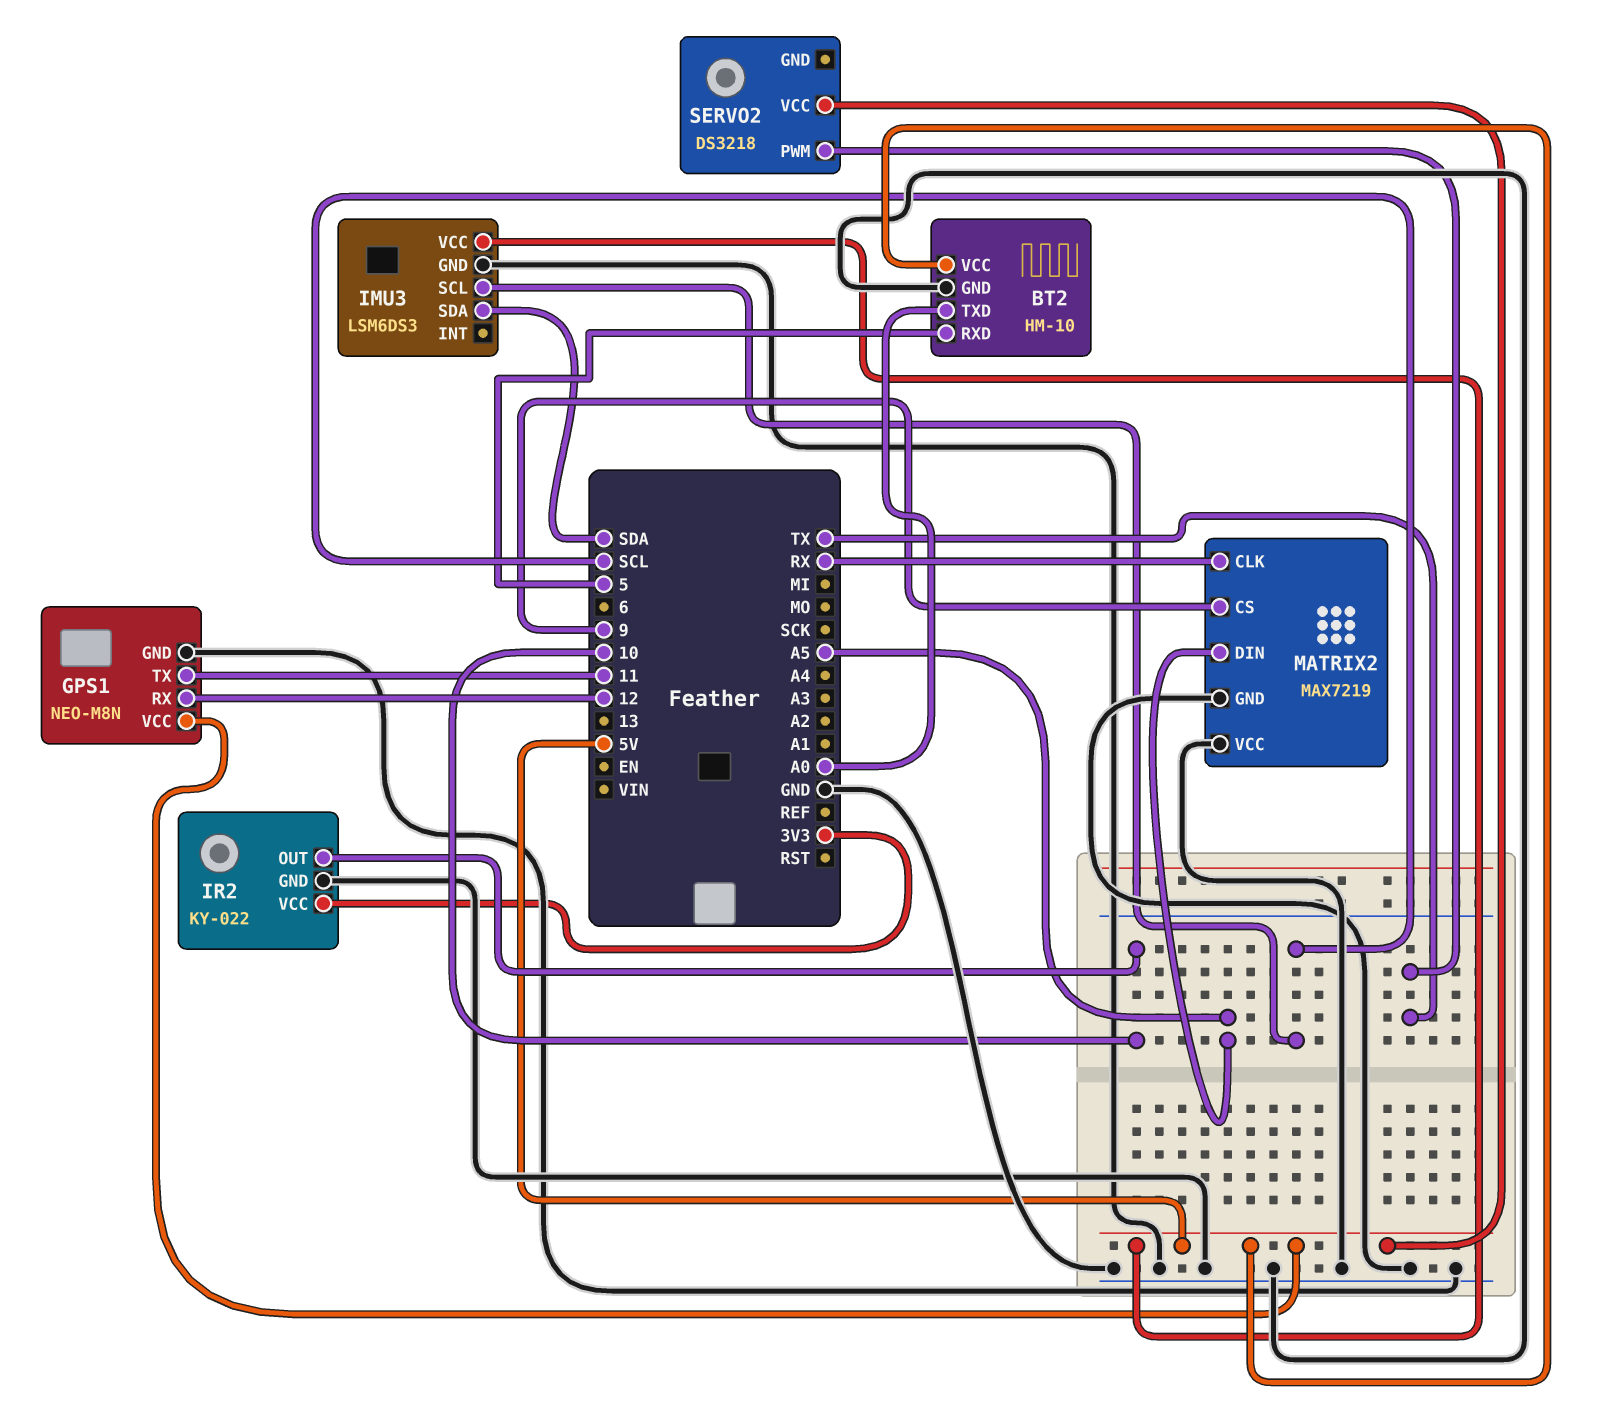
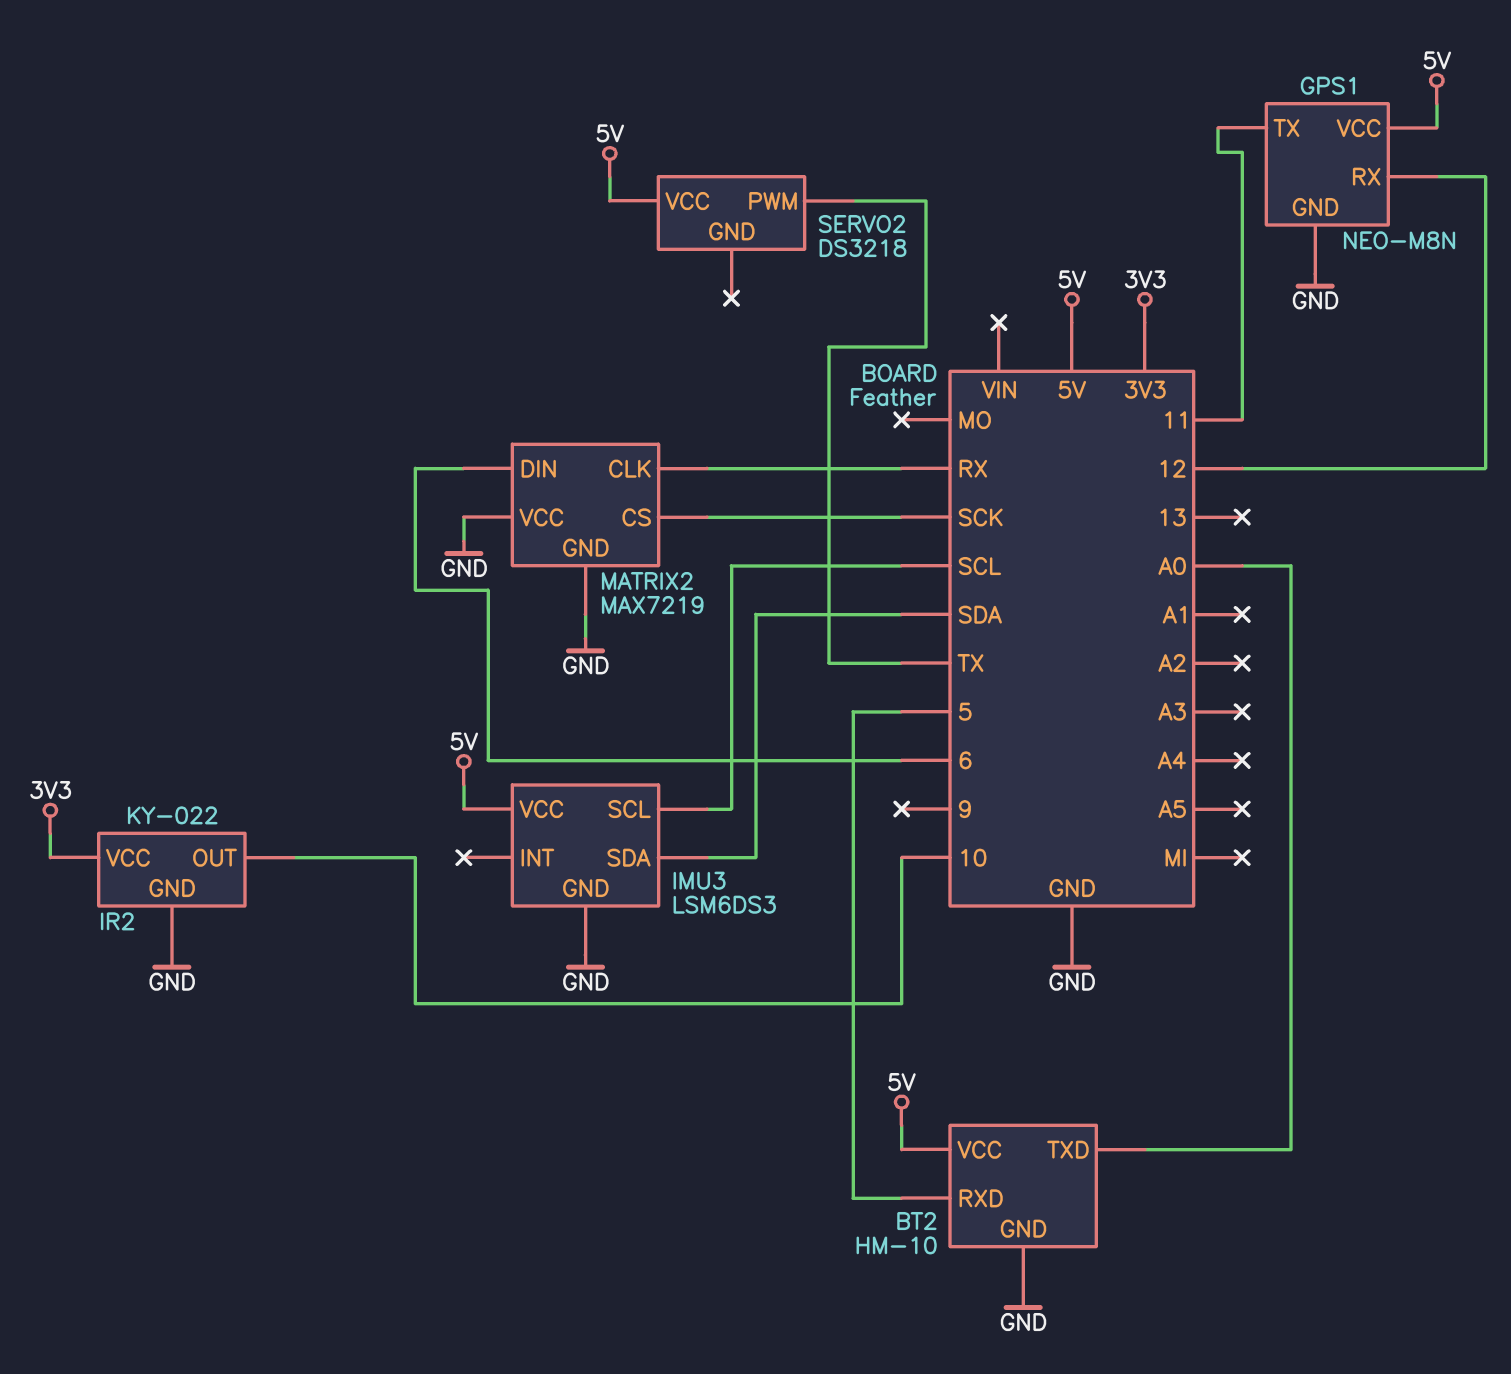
MATRIX2 pin CS: 9 -> SCK
MATRIX2 pin DIN: A5 -> 6

